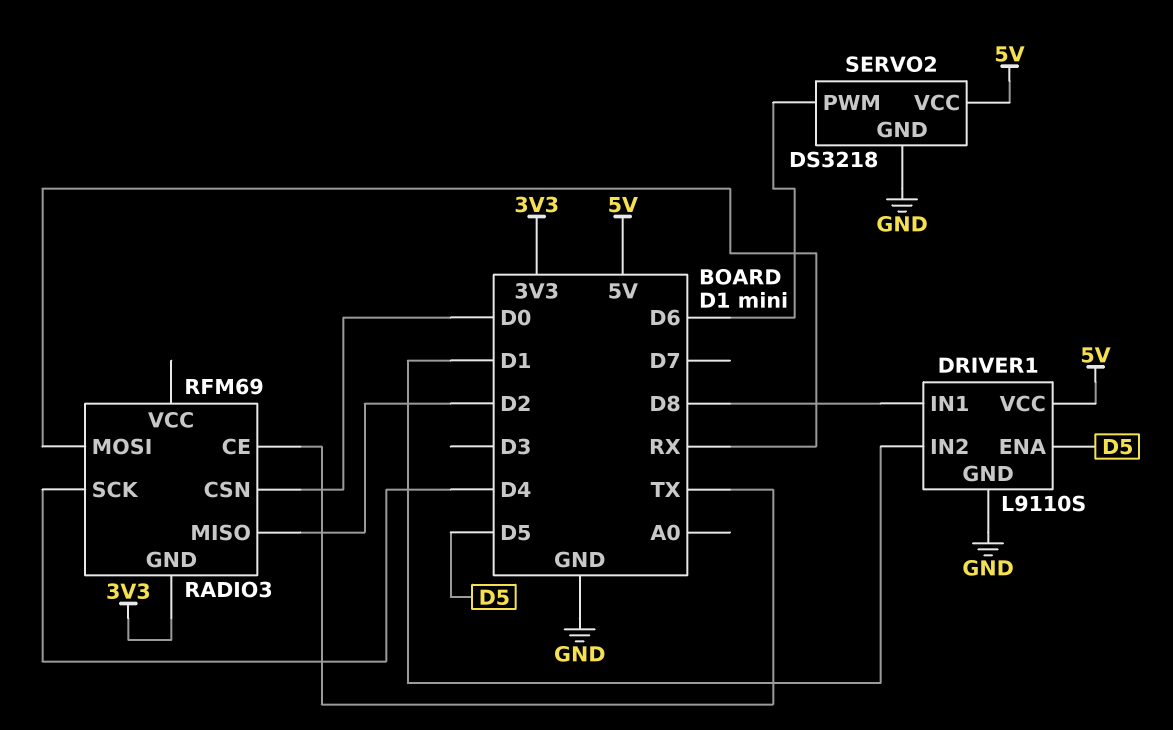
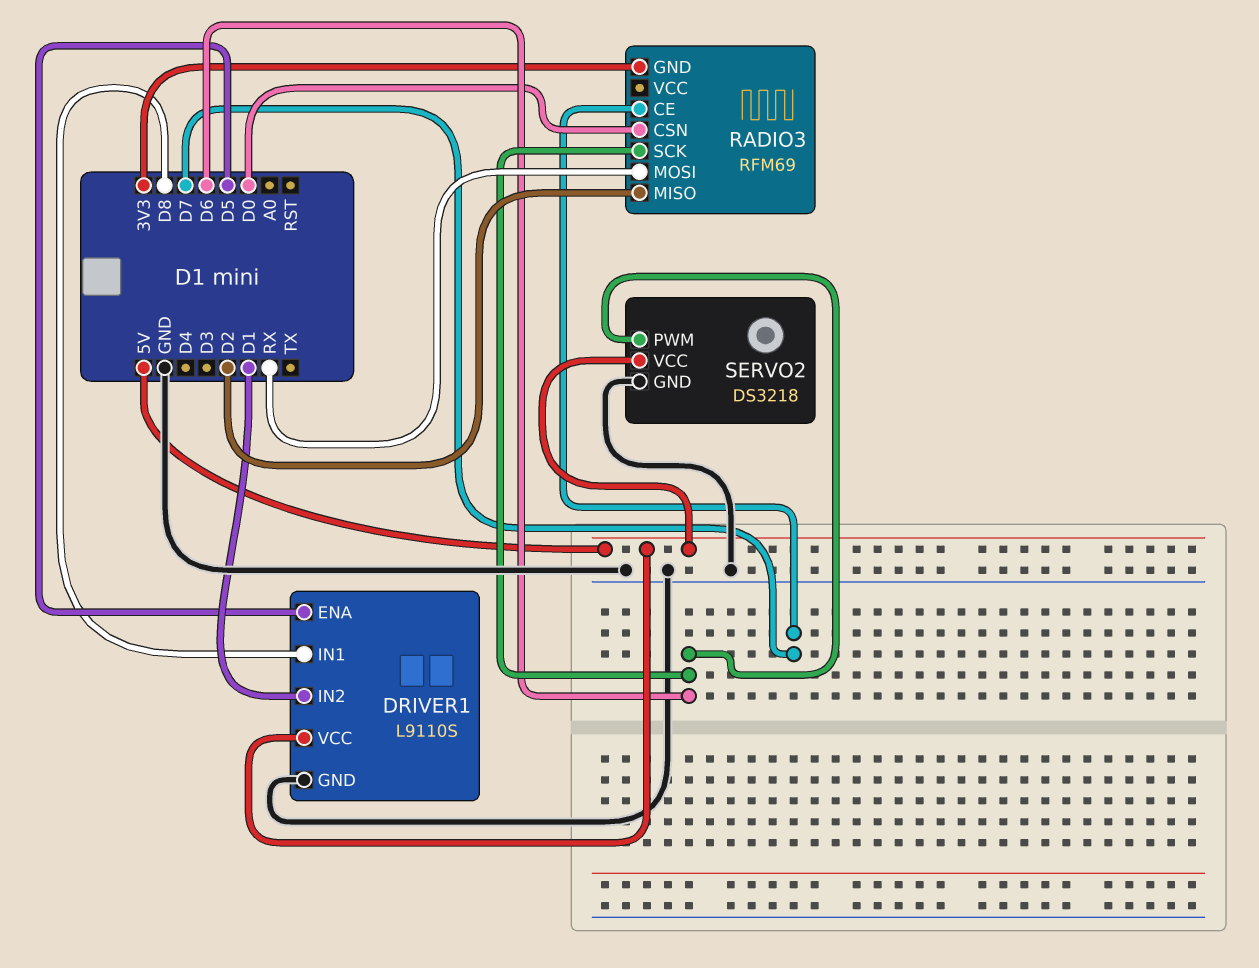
RADIO3 pin CE: TX -> D7
RADIO3 pin SCK: D4 -> D6

